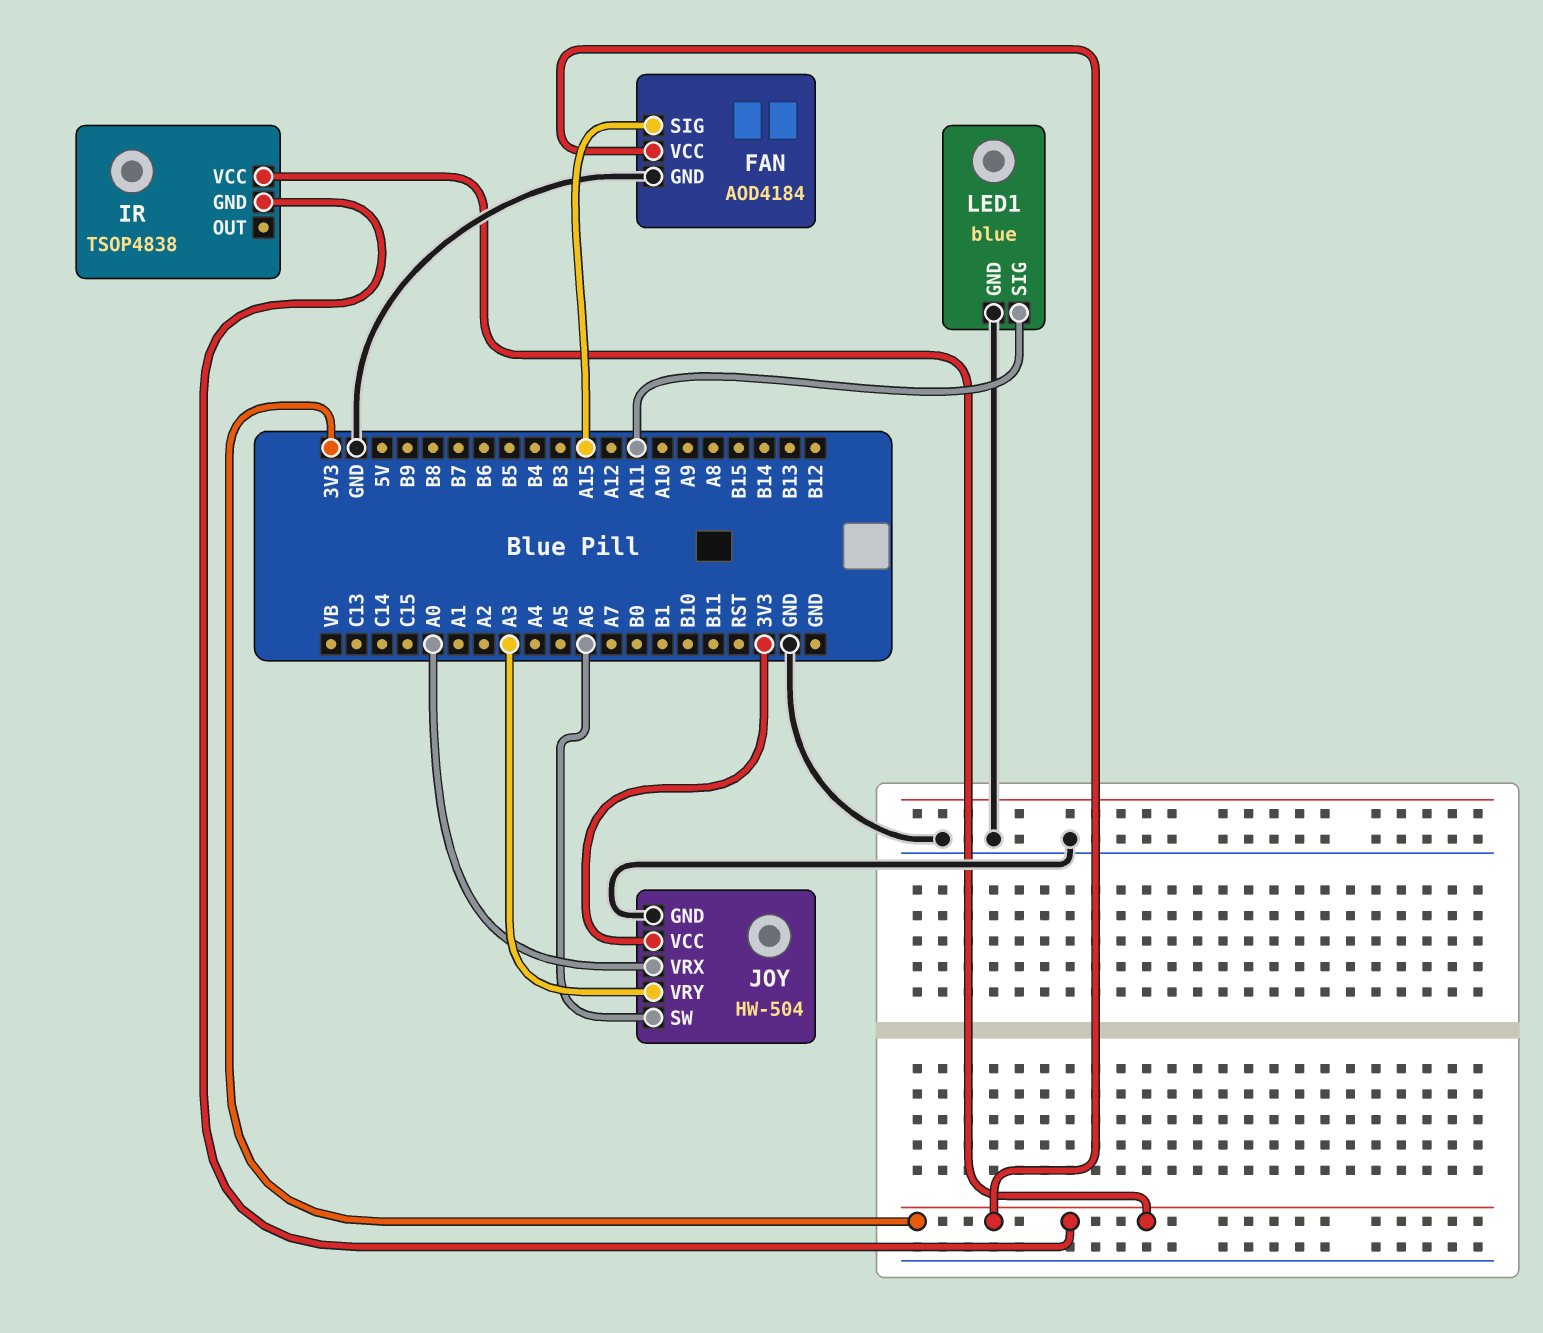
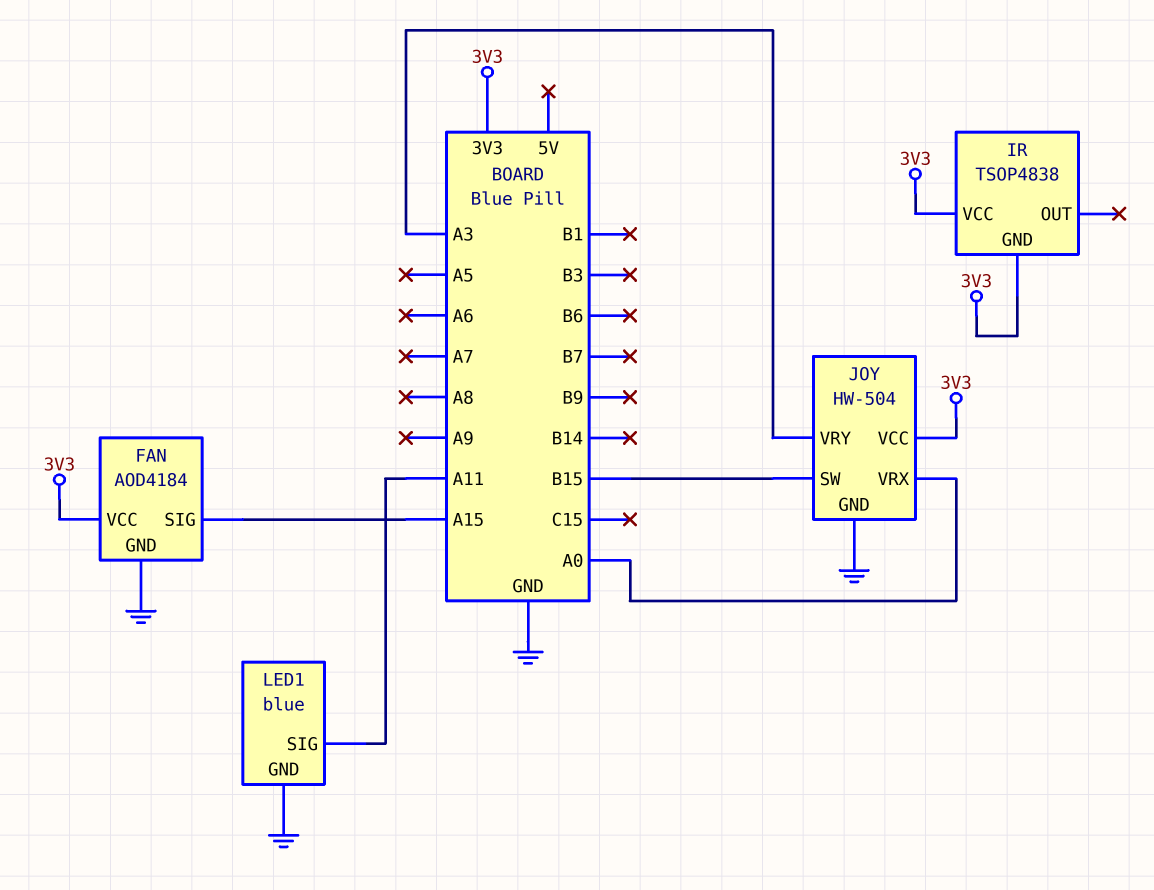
JOY pin SW: A6 -> B15

